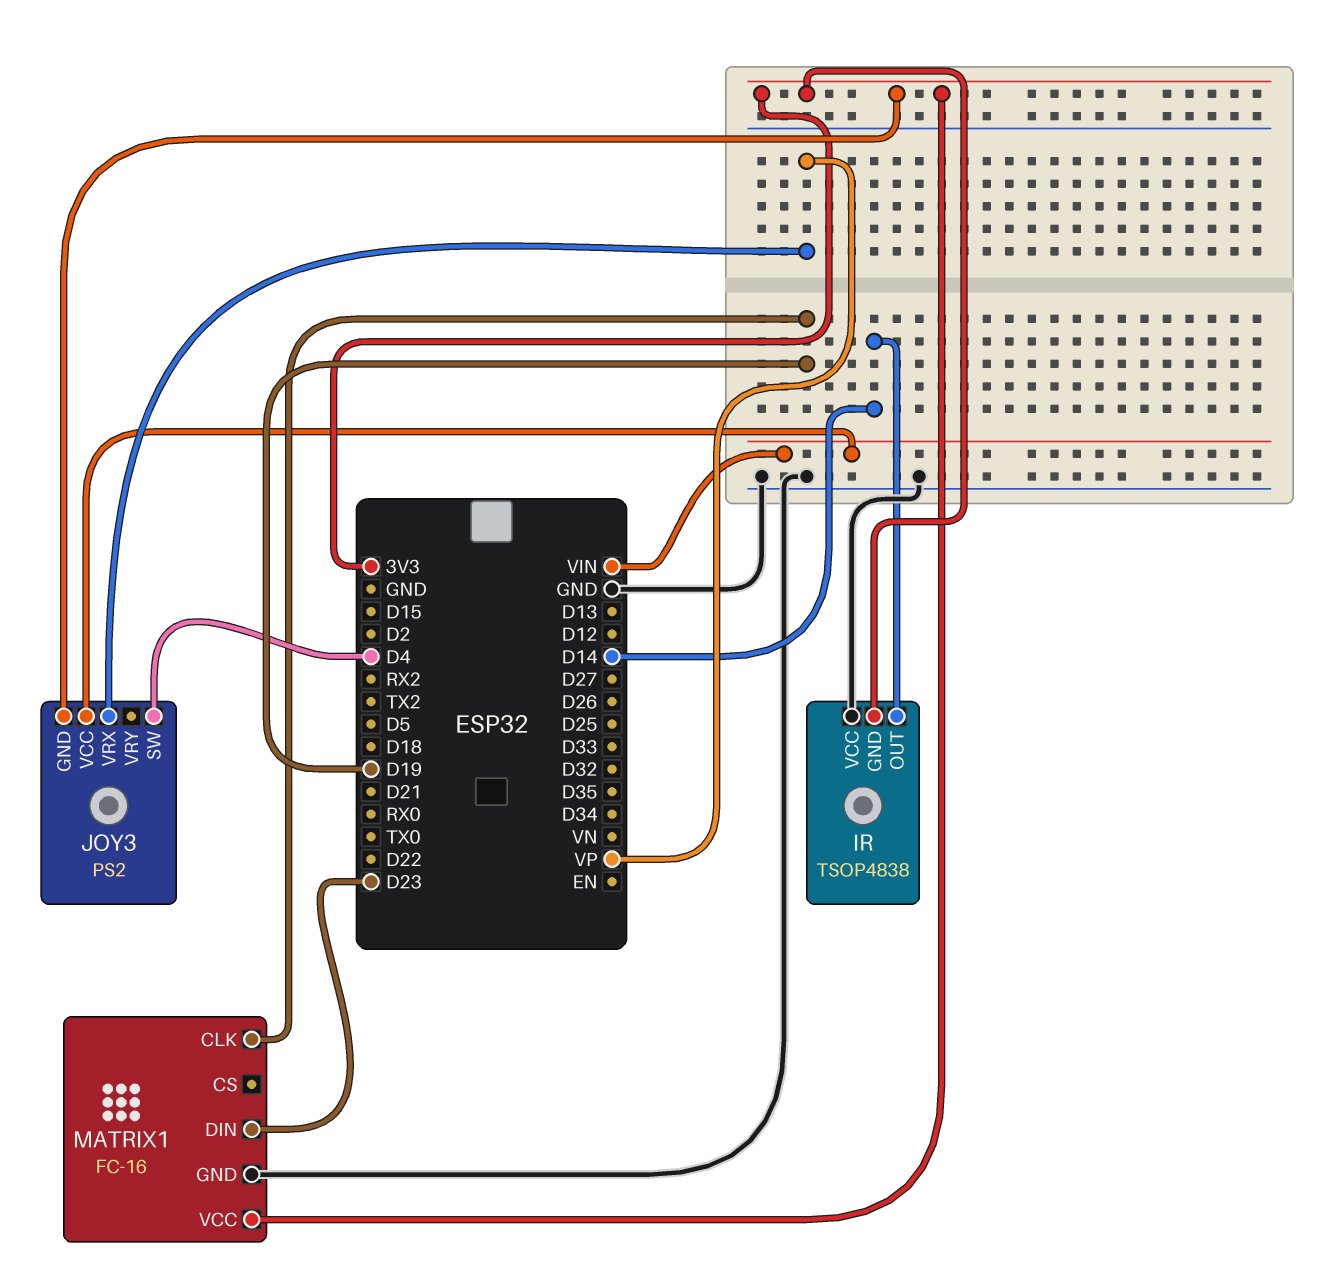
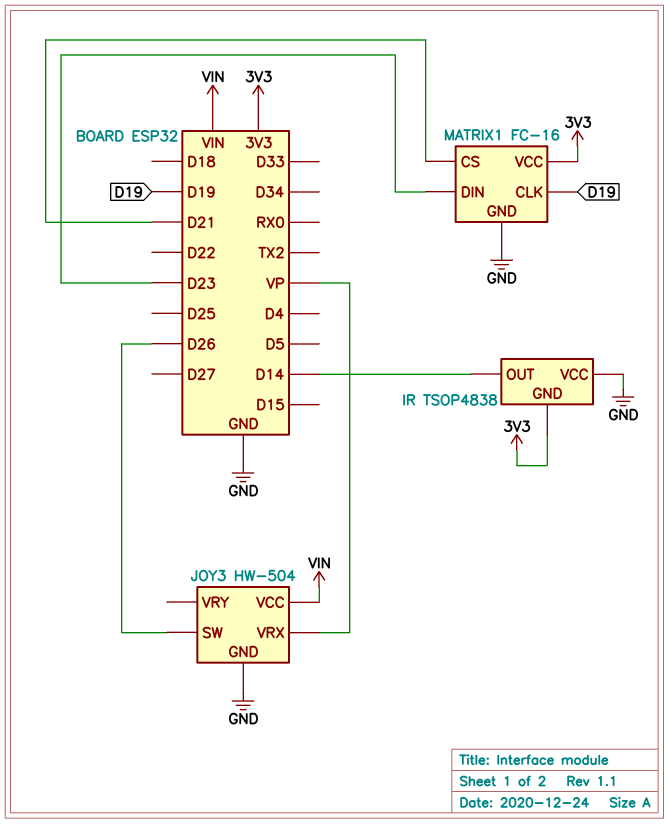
JOY3: PS2 -> HW-504
JOY3 pin GND: 3V3 -> GND
JOY3 pin SW: D4 -> D26
MATRIX1 pin CS: none -> D21

